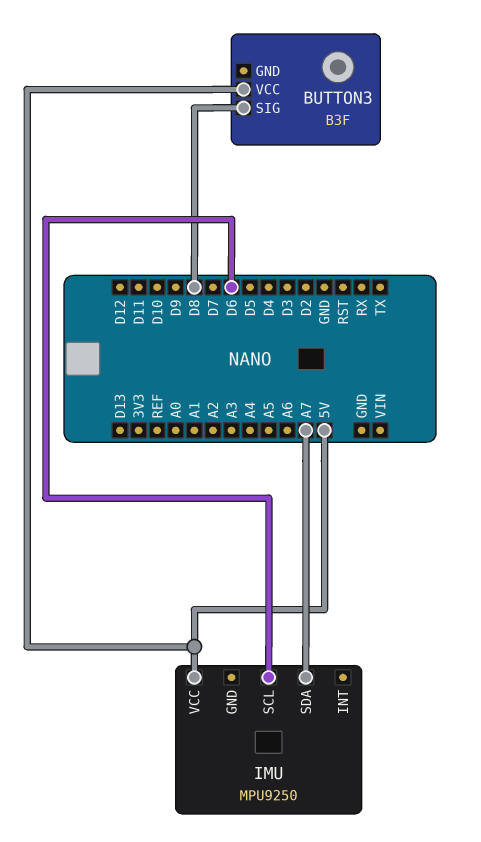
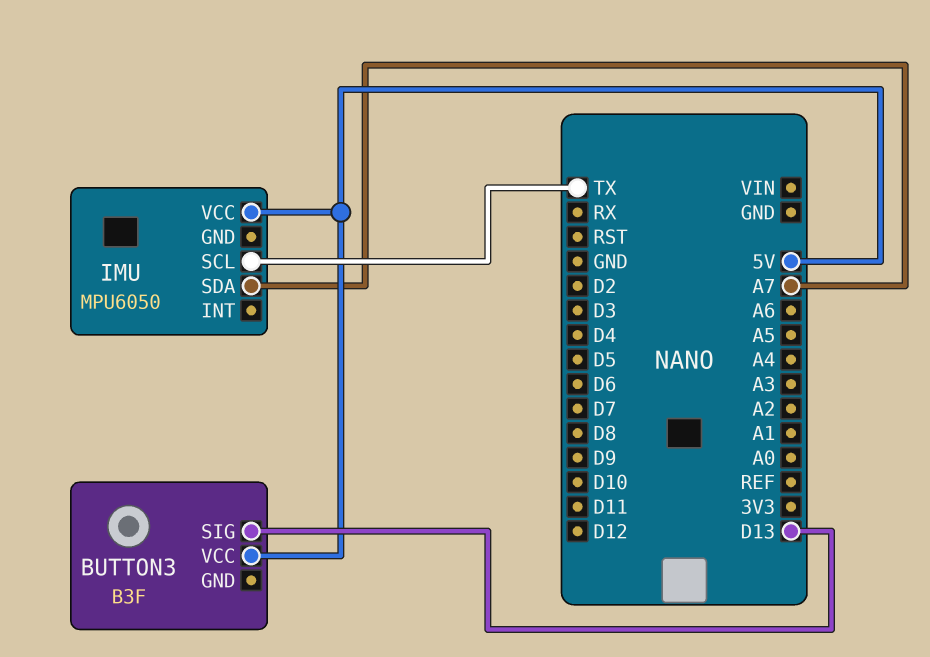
BUTTON3 pin SIG: D8 -> D13
IMU: MPU9250 -> MPU6050
IMU pin SCL: D6 -> TX

